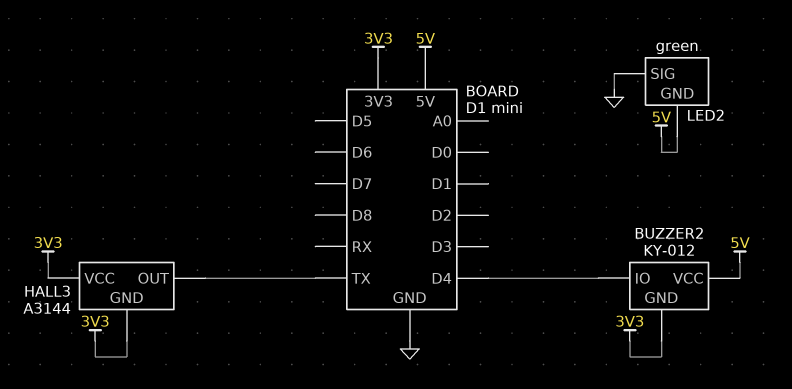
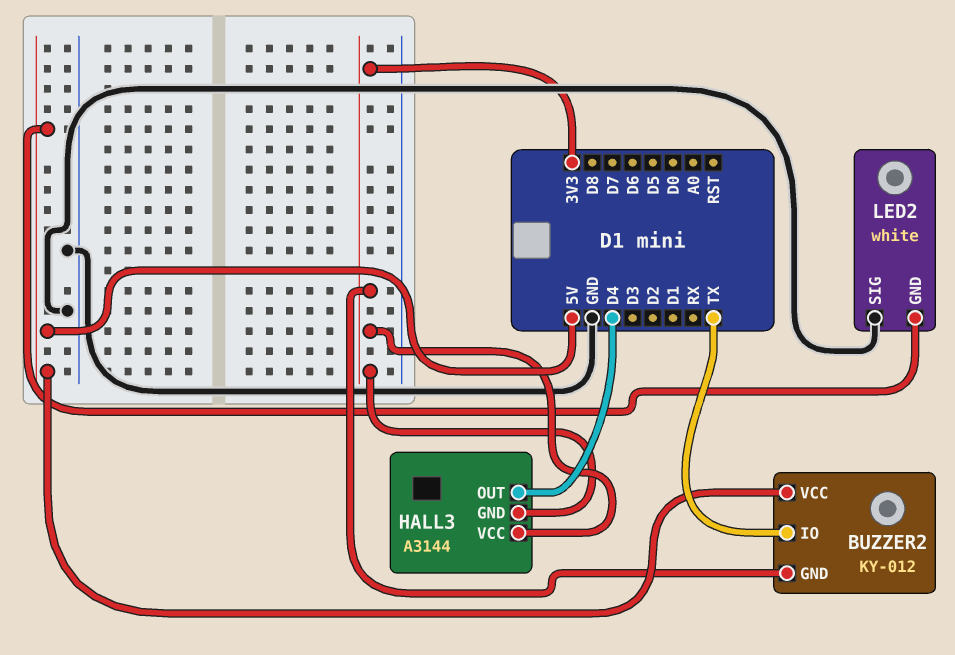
BUZZER2 pin IO: D4 -> TX
HALL3 pin OUT: TX -> D4
LED2: green -> white

